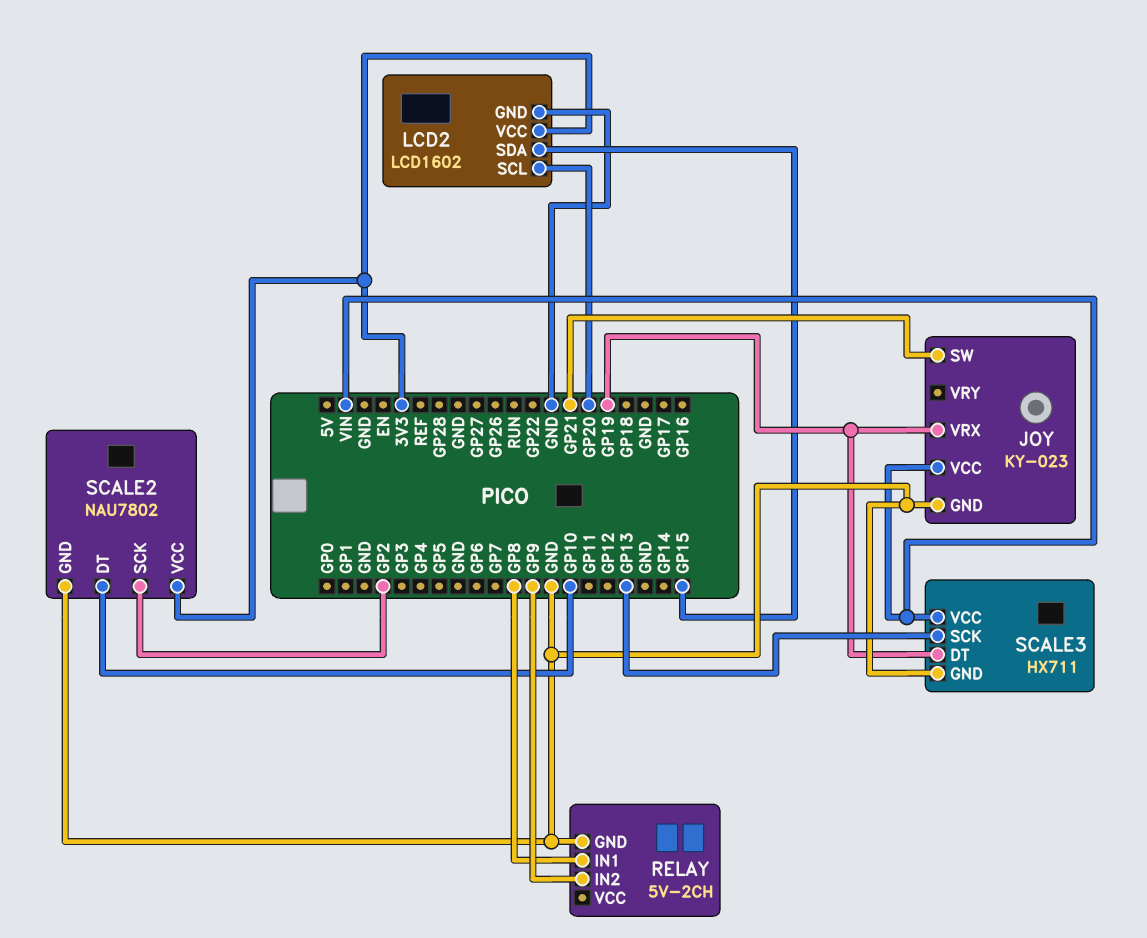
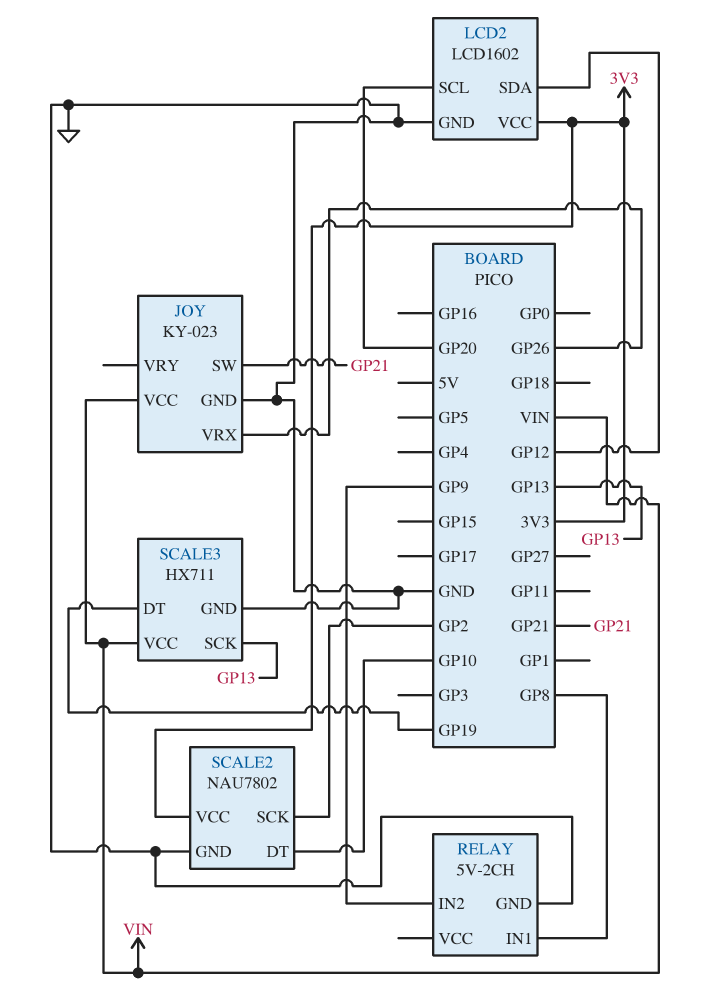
JOY pin VRX: GP19 -> GP26
LCD2 pin SDA: GP15 -> GP12

